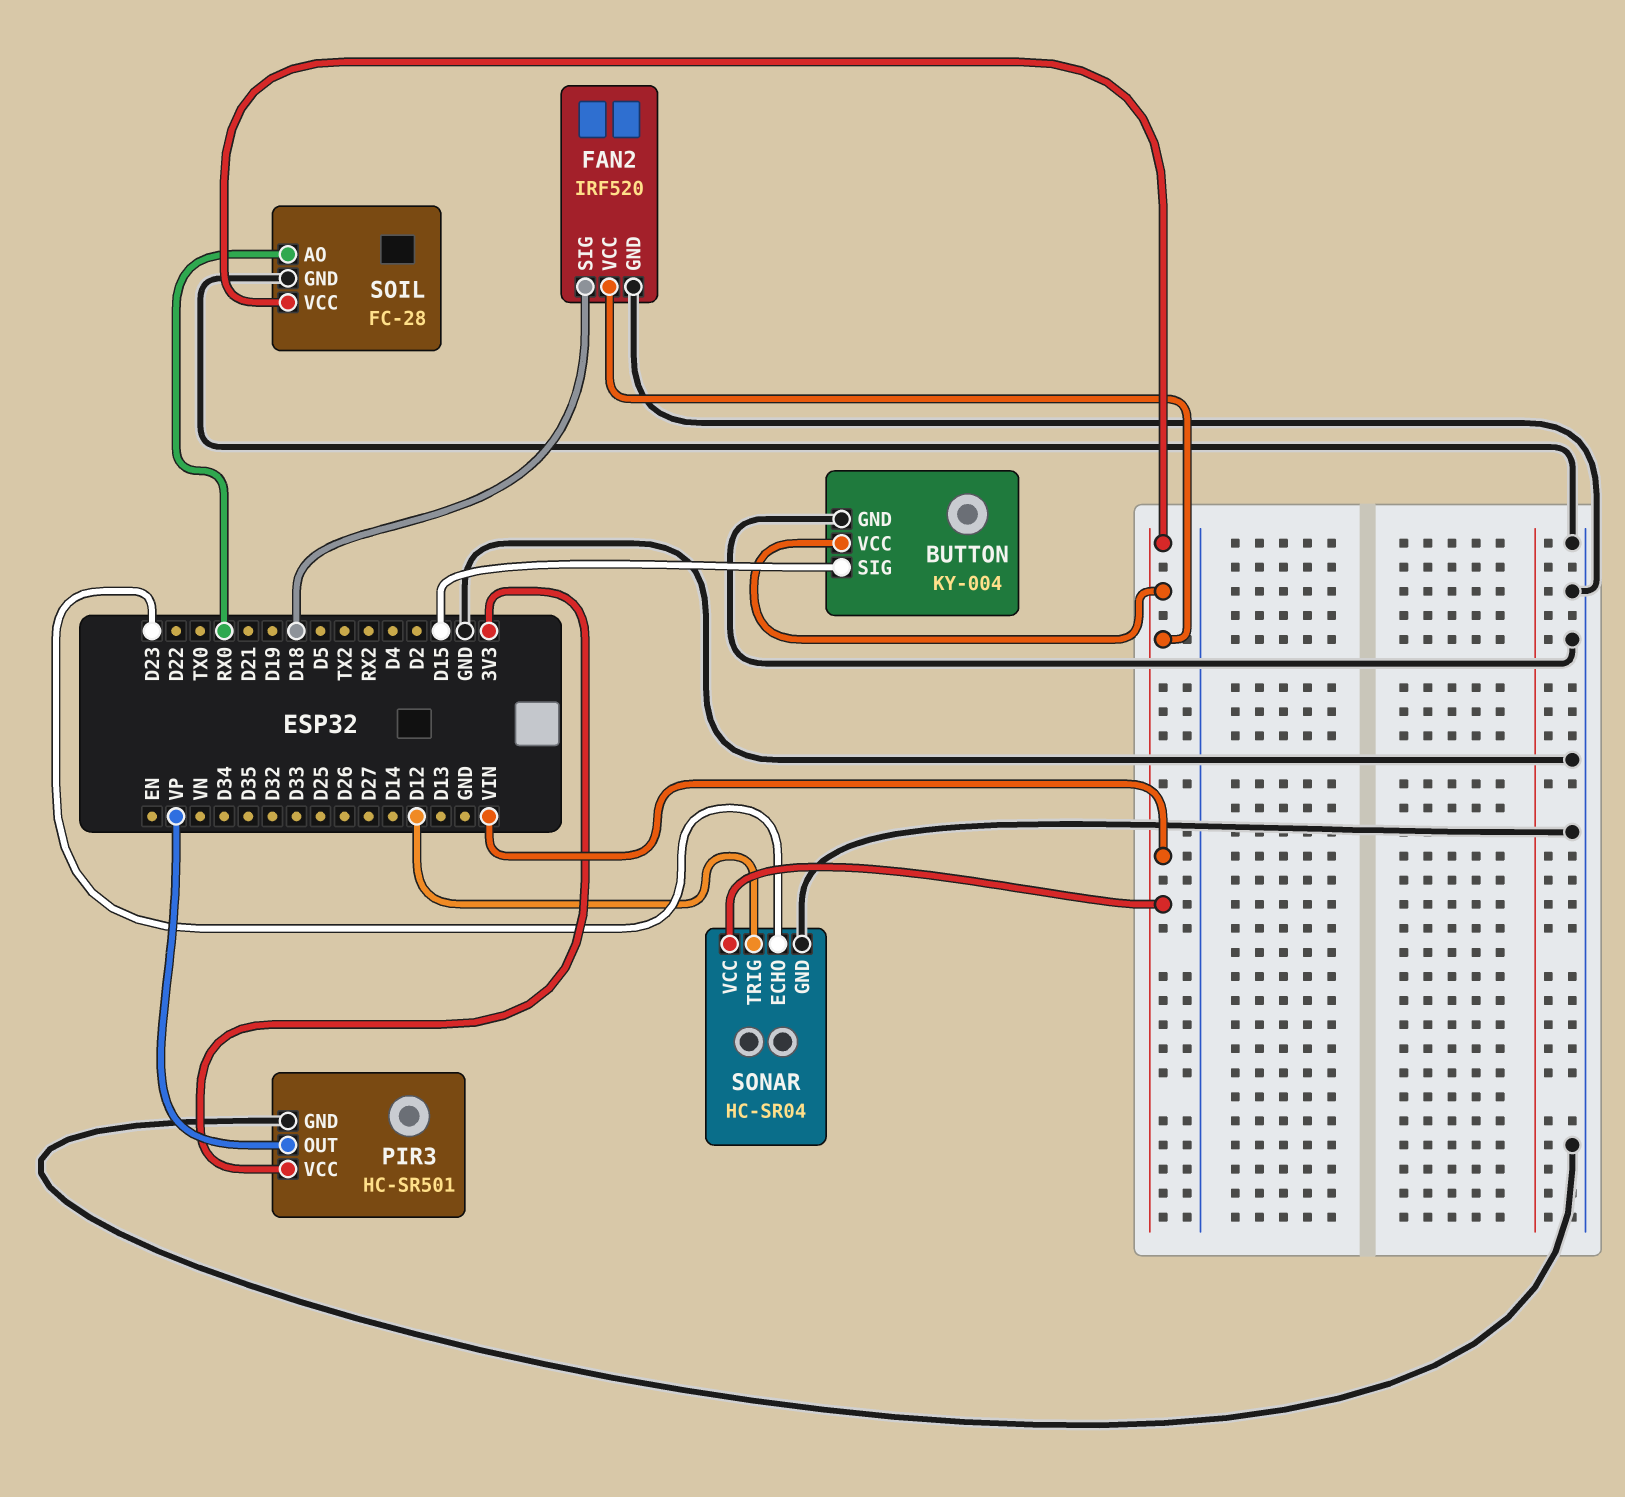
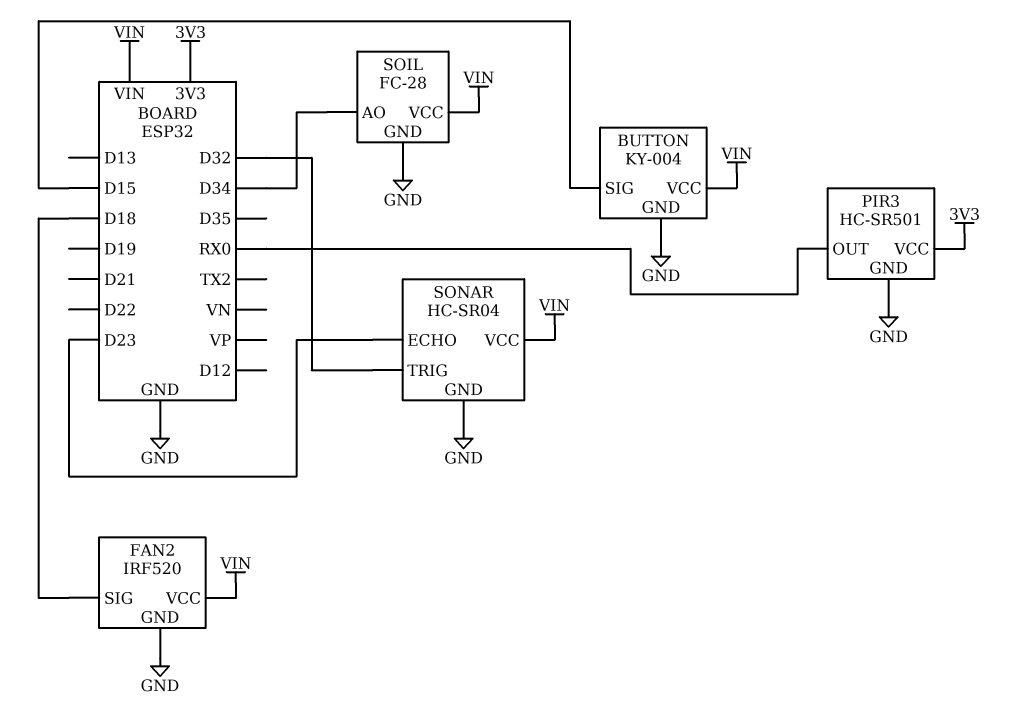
PIR3 pin OUT: VP -> RX0
SOIL pin AO: RX0 -> D34
SONAR pin TRIG: D12 -> D32

